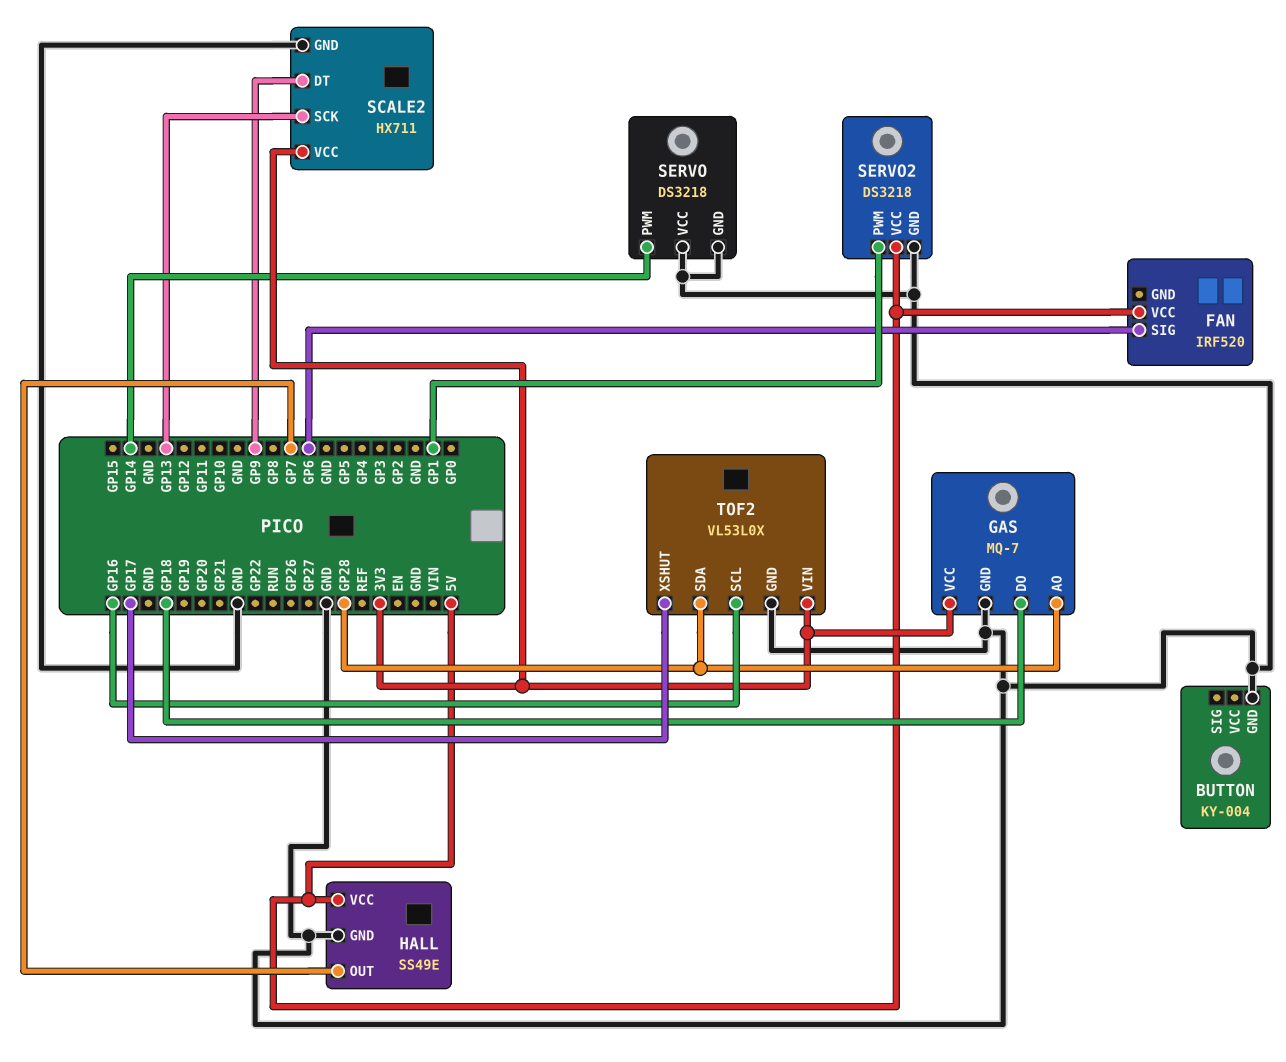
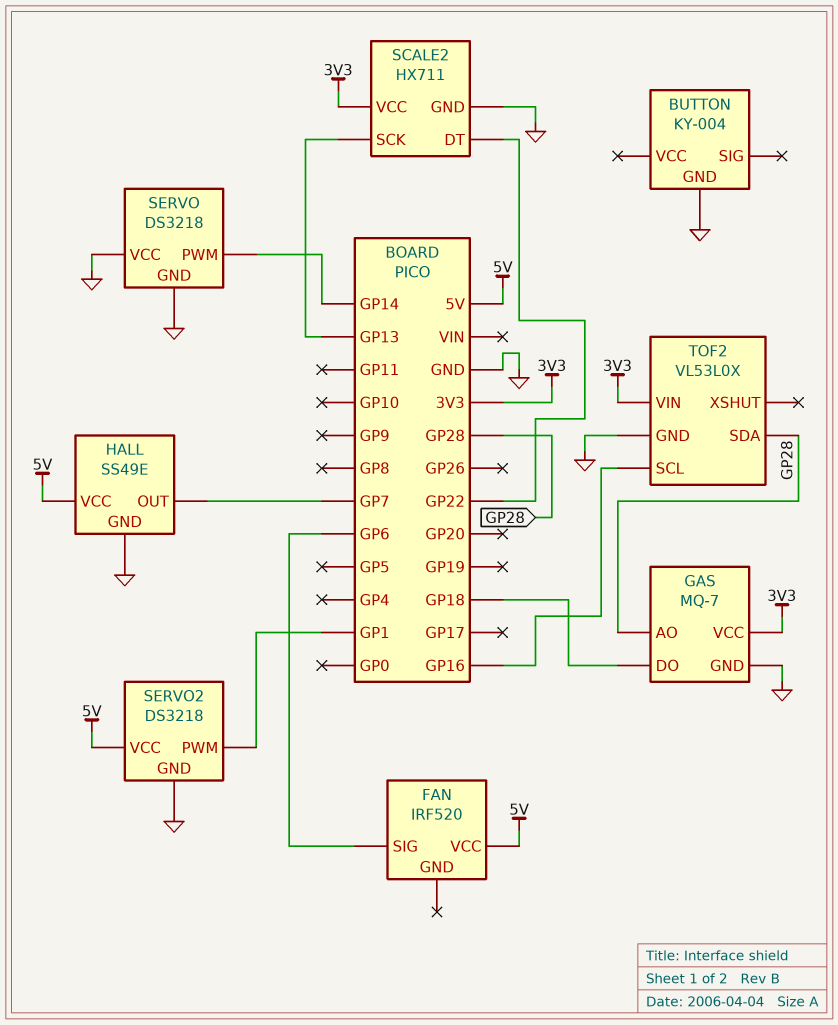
SCALE2 pin DT: GP9 -> GP22
TOF2 pin XSHUT: GP17 -> none

